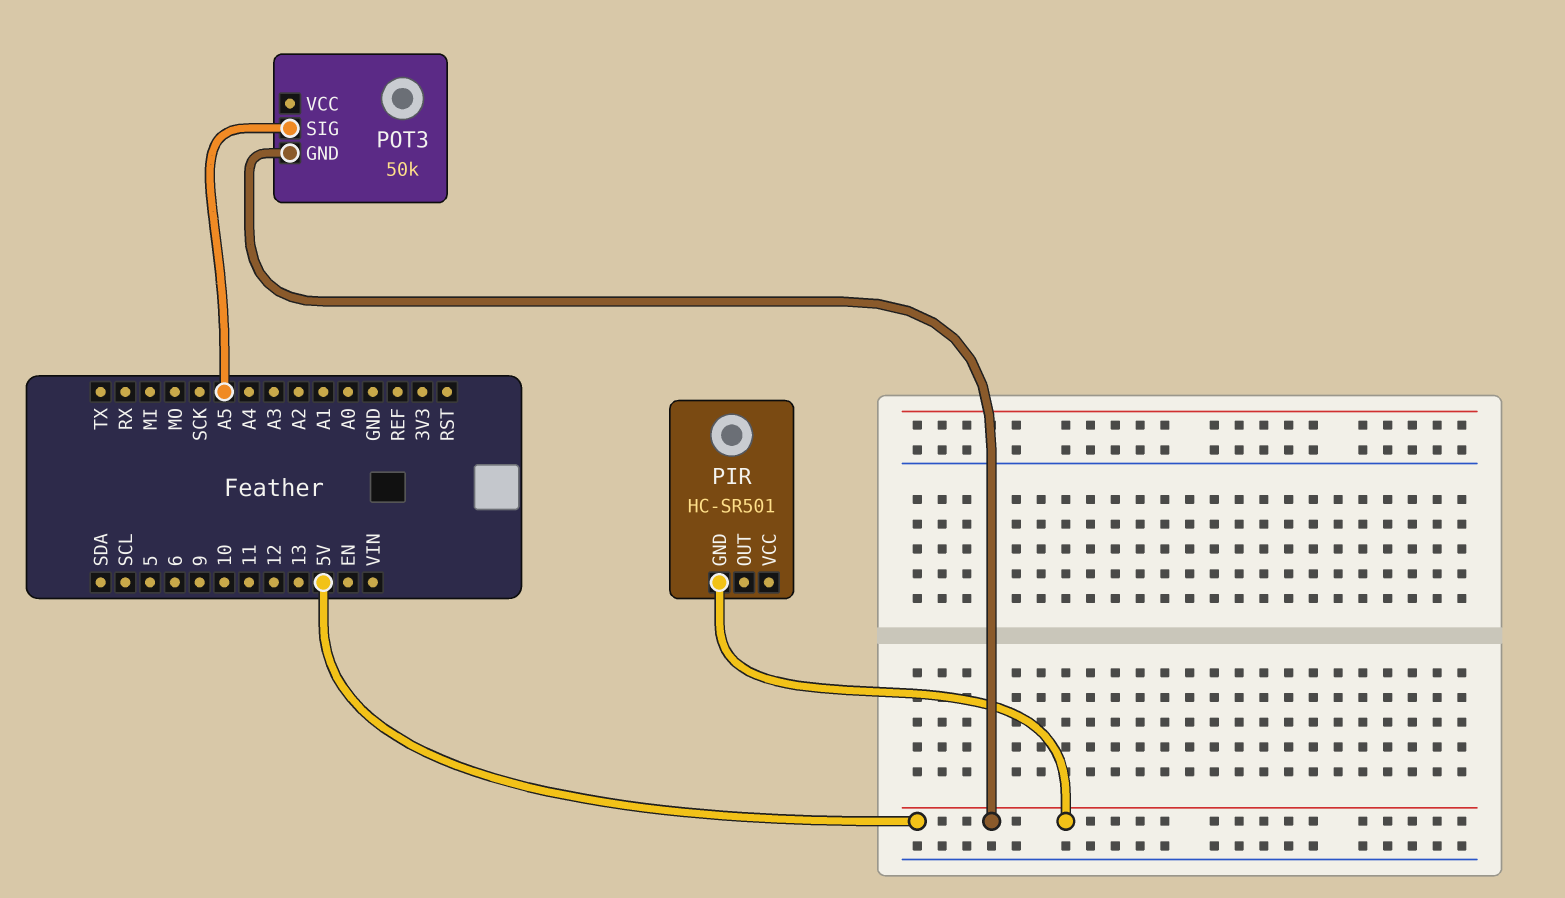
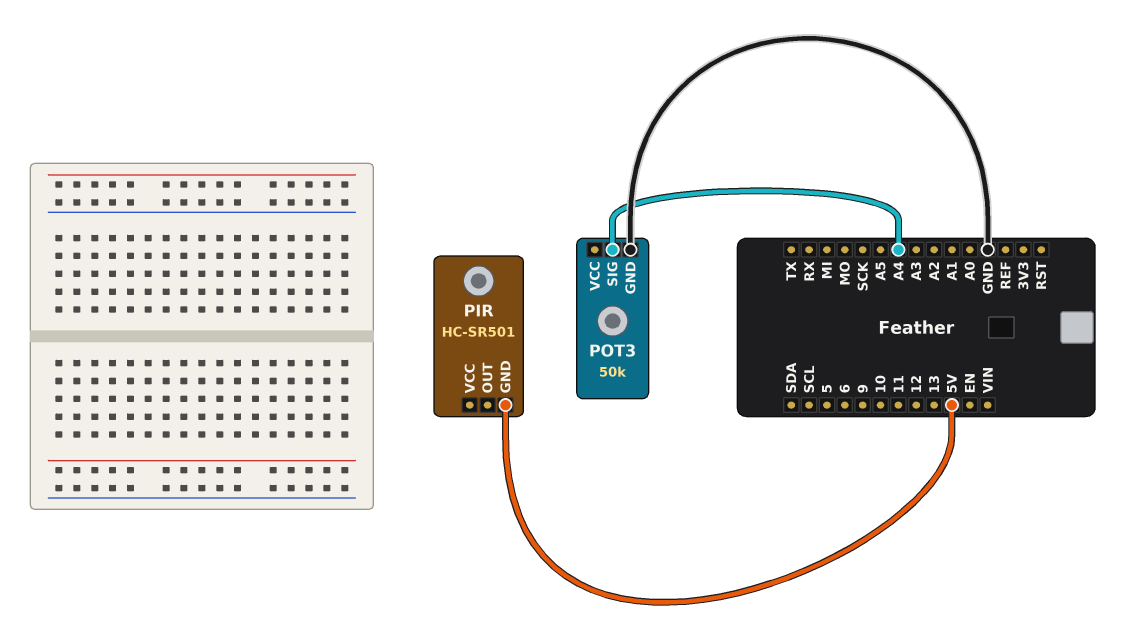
POT3 pin GND: 5V -> GND
POT3 pin SIG: A5 -> A4

